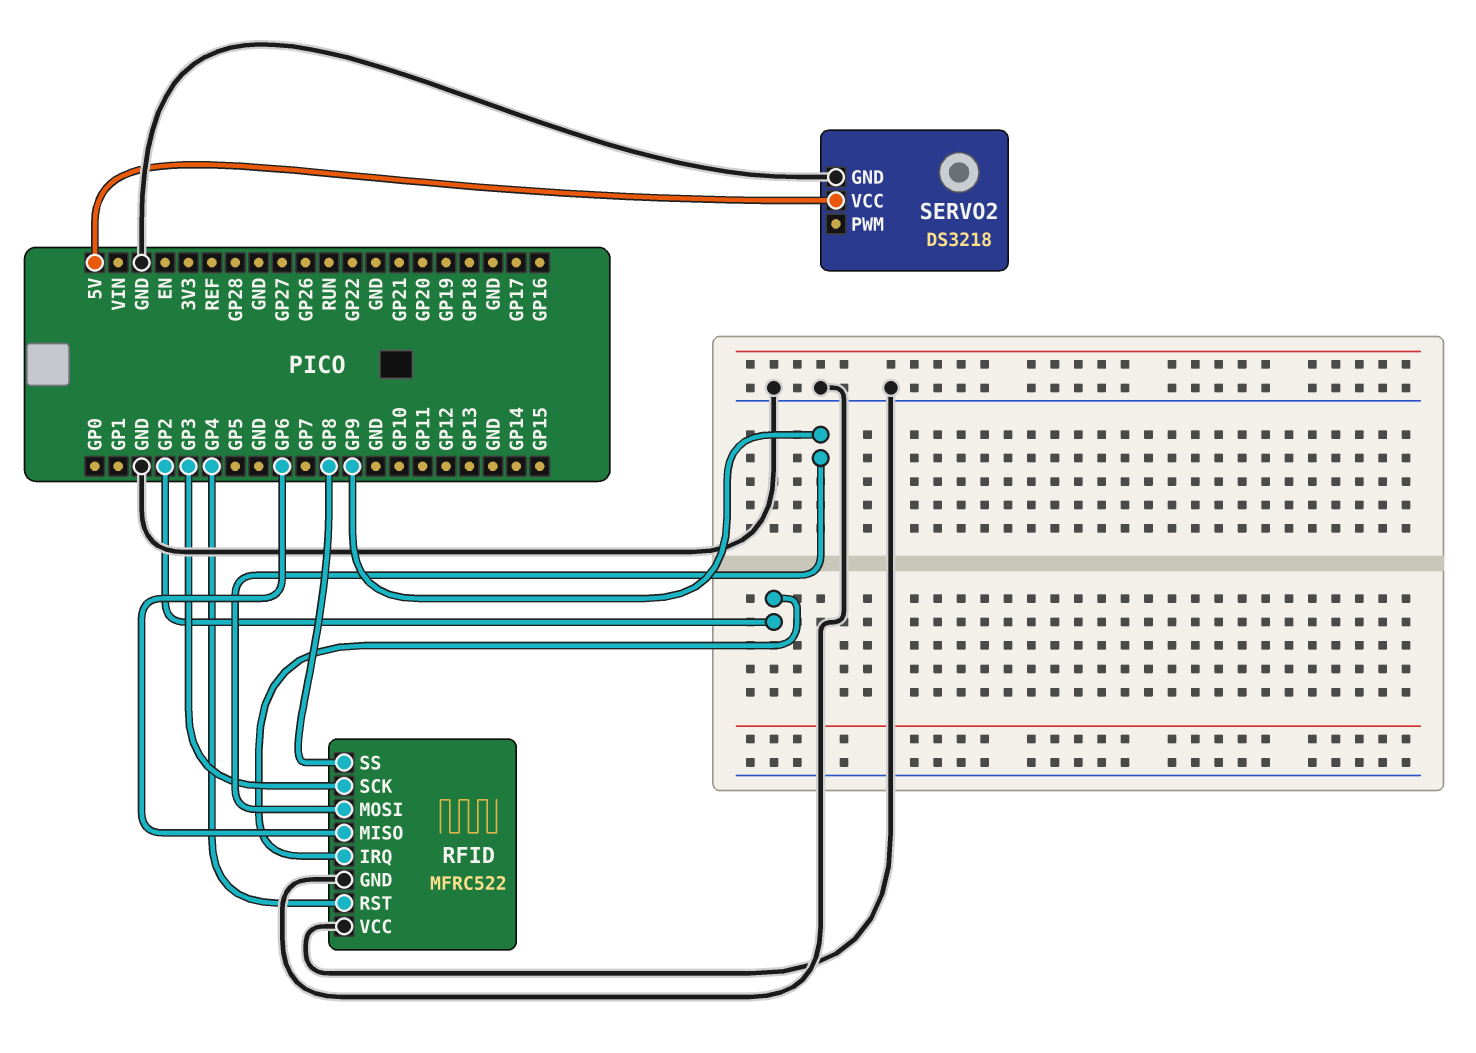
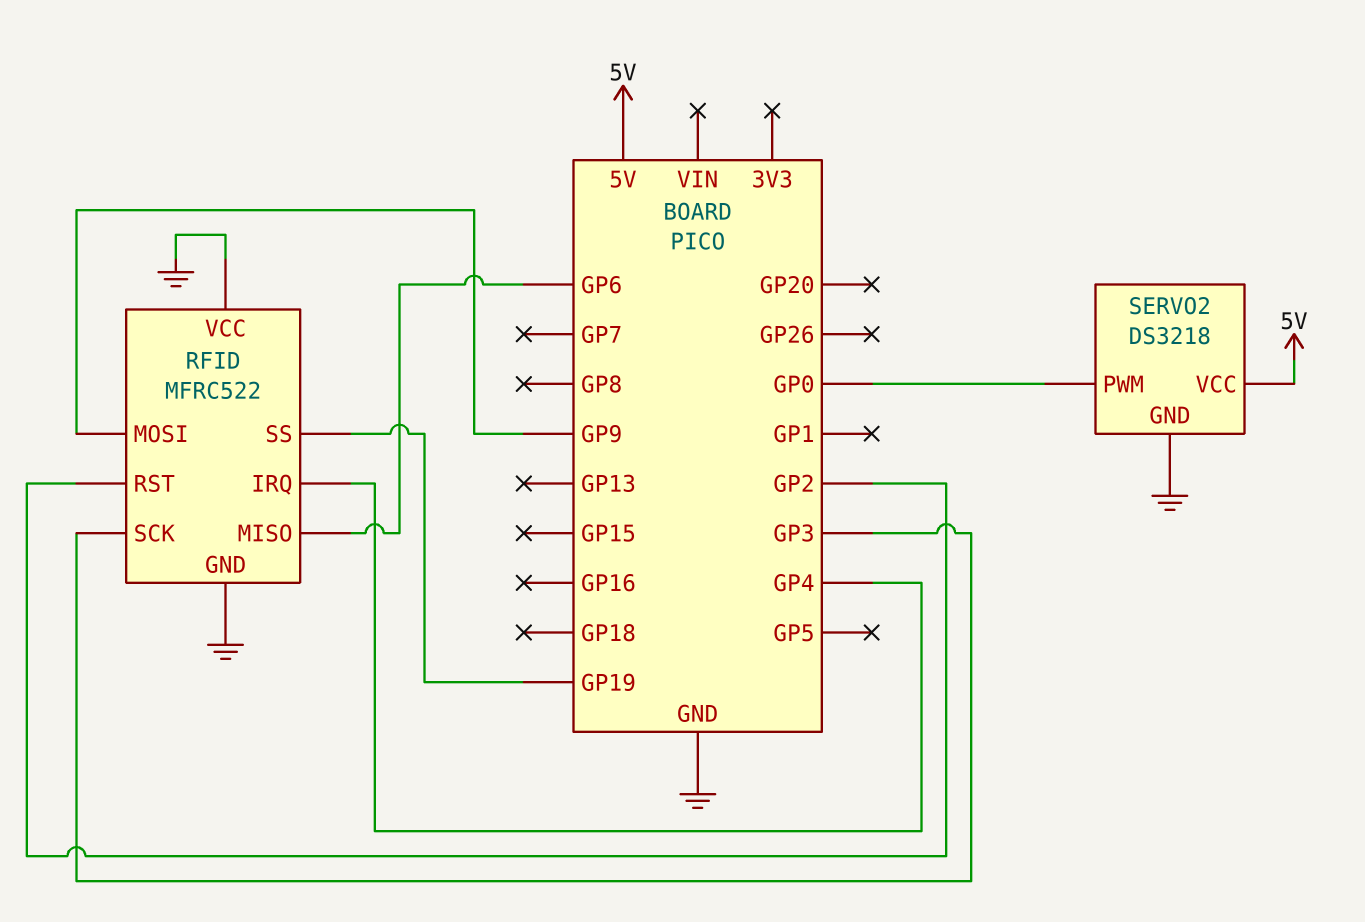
RFID pin IRQ: GP2 -> GP4
RFID pin RST: GP4 -> GP2
RFID pin SS: GP8 -> GP19
SERVO2 pin PWM: none -> GP0

